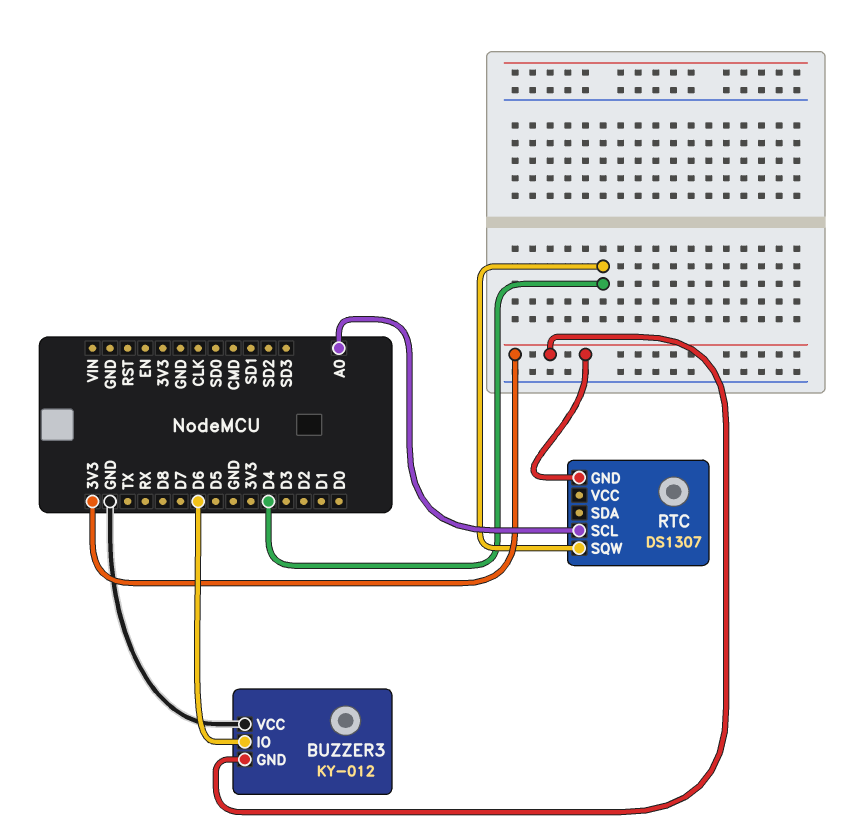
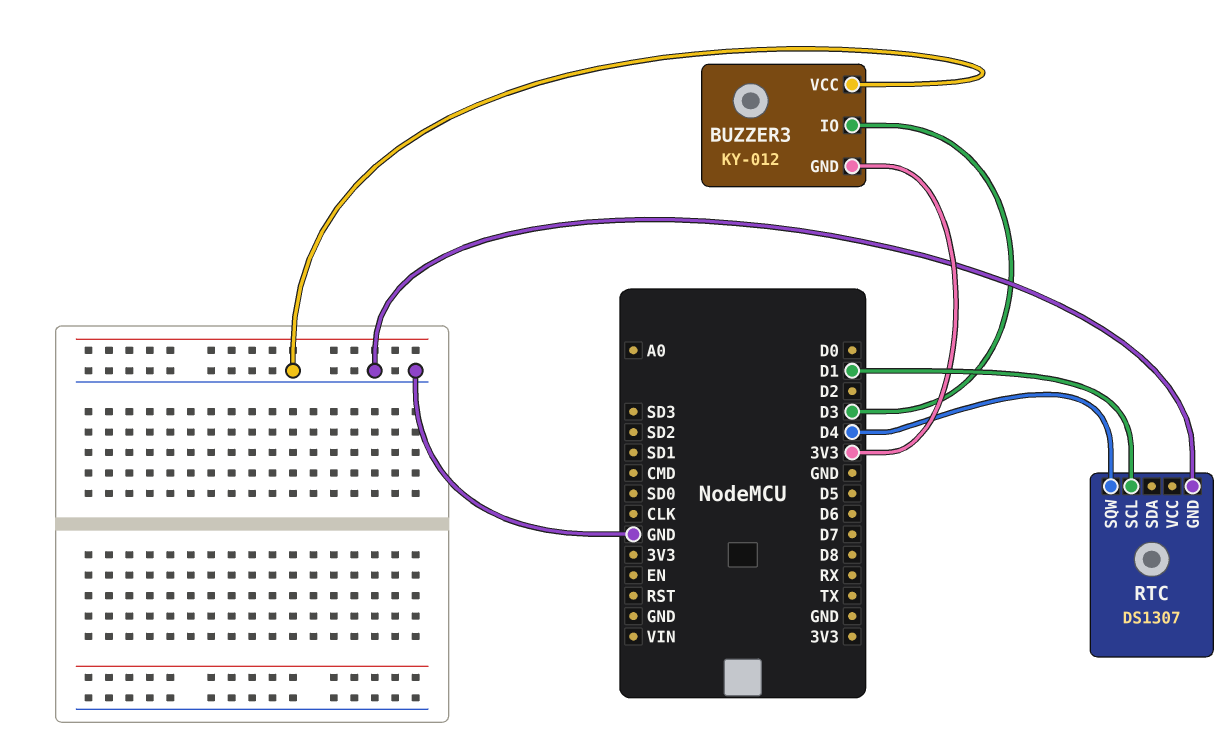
BUZZER3 pin IO: D6 -> D3
RTC pin GND: 3V3 -> GND
RTC pin SCL: A0 -> D1

